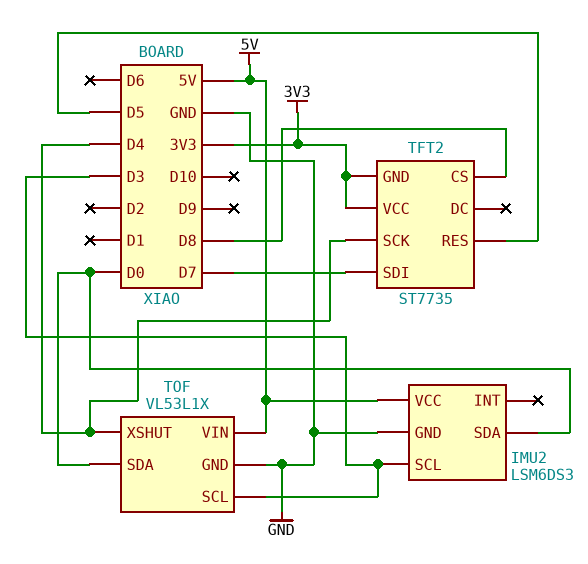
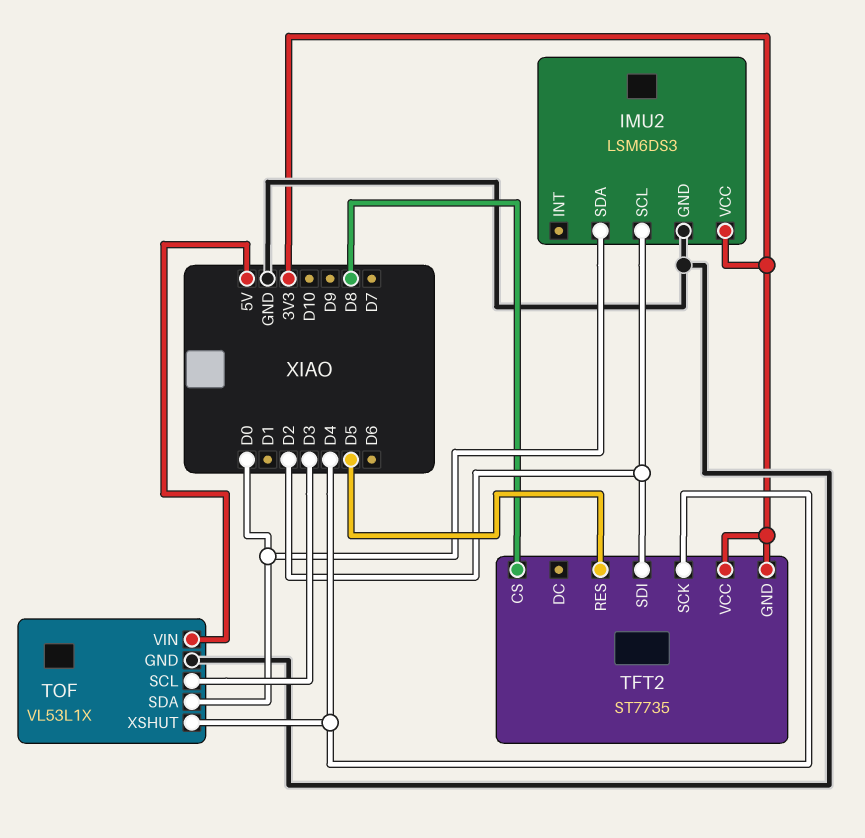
IMU2 pin SCL: D3 -> D2
IMU2 pin VCC: 5V -> 3V3
TFT2 pin SDI: D7 -> D2

